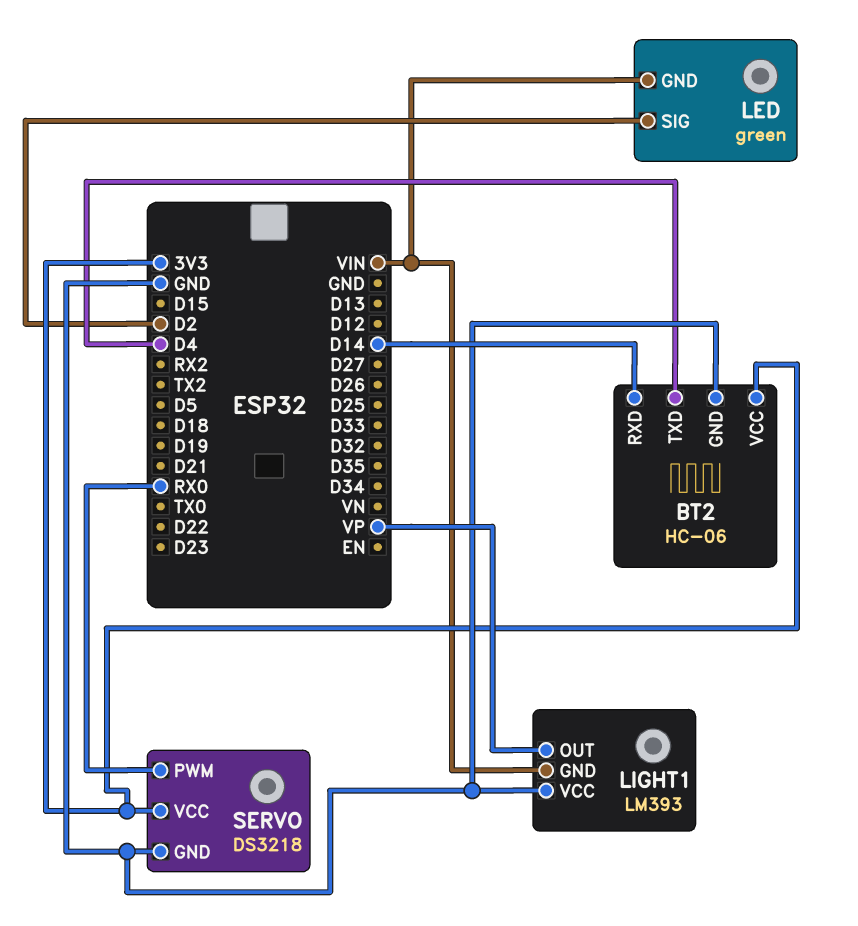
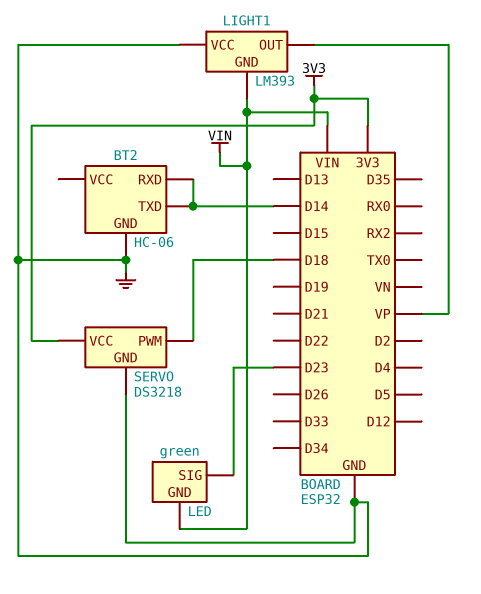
BT2 pin TXD: D4 -> D14
BT2 pin VCC: 3V3 -> none
LED pin SIG: D2 -> D23
SERVO pin PWM: RX0 -> D18

